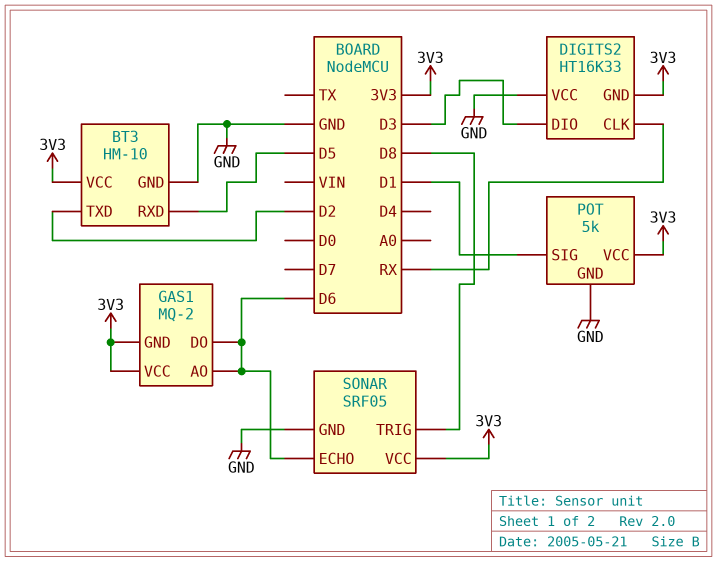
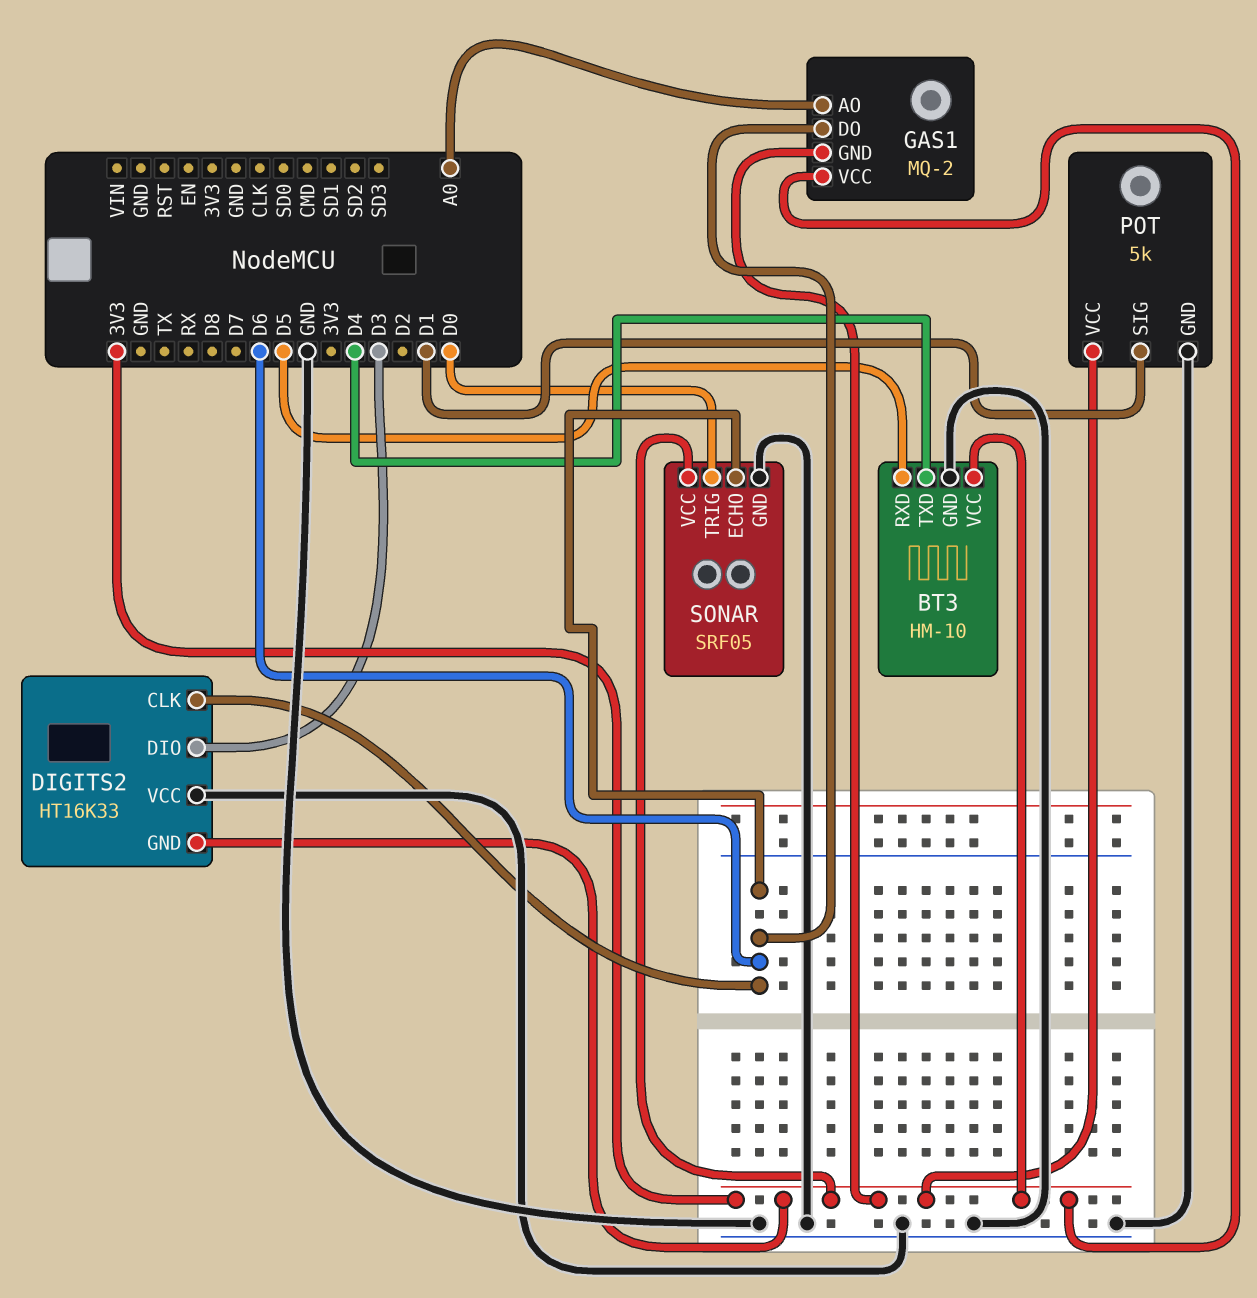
BT3 pin TXD: D2 -> D4
DIGITS2 pin CLK: RX -> D6
GAS1 pin AO: D6 -> A0
SONAR pin TRIG: D8 -> D0

